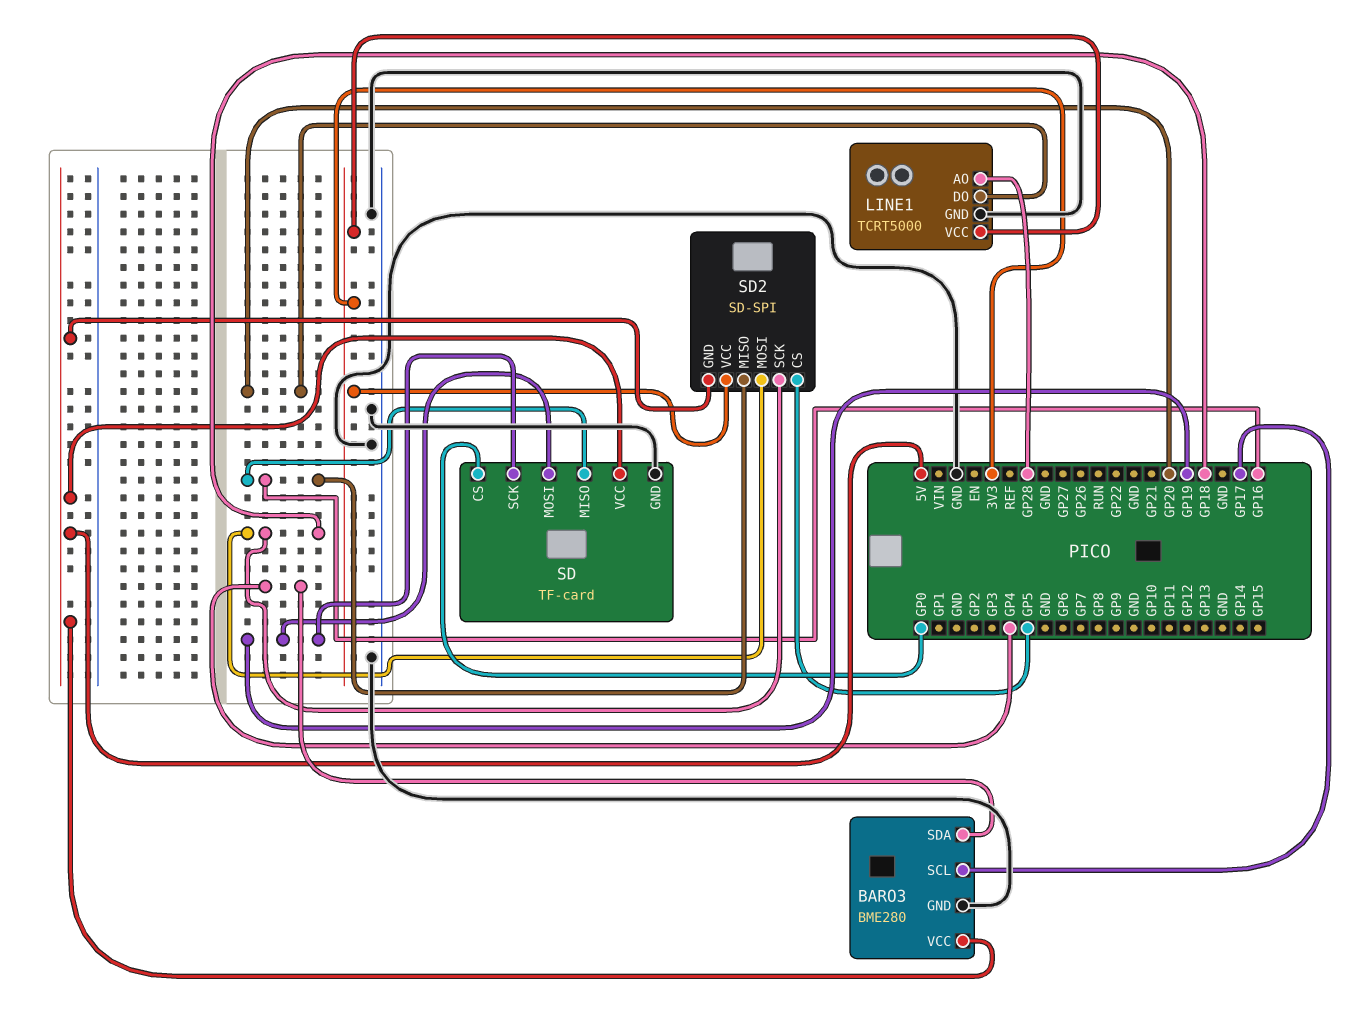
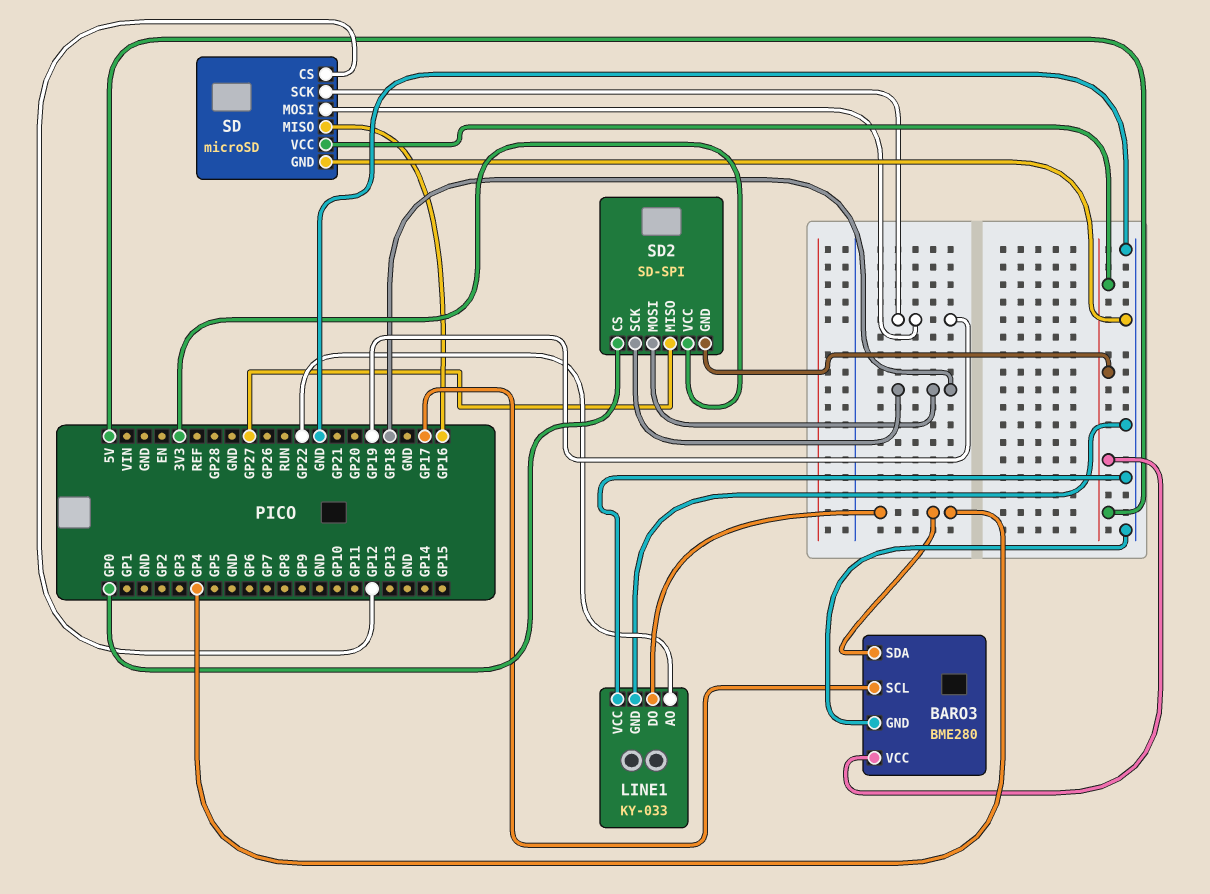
LINE1: TCRT5000 -> KY-033
LINE1 pin AO: GP28 -> GP22
LINE1 pin DO: GP20 -> GP4
LINE1 pin VCC: 3V3 -> GND
SD: TF-card -> microSD
SD pin CS: GP0 -> GP12
SD2 pin CS: GP5 -> GP0
SD2 pin MISO: GP16 -> GP27

